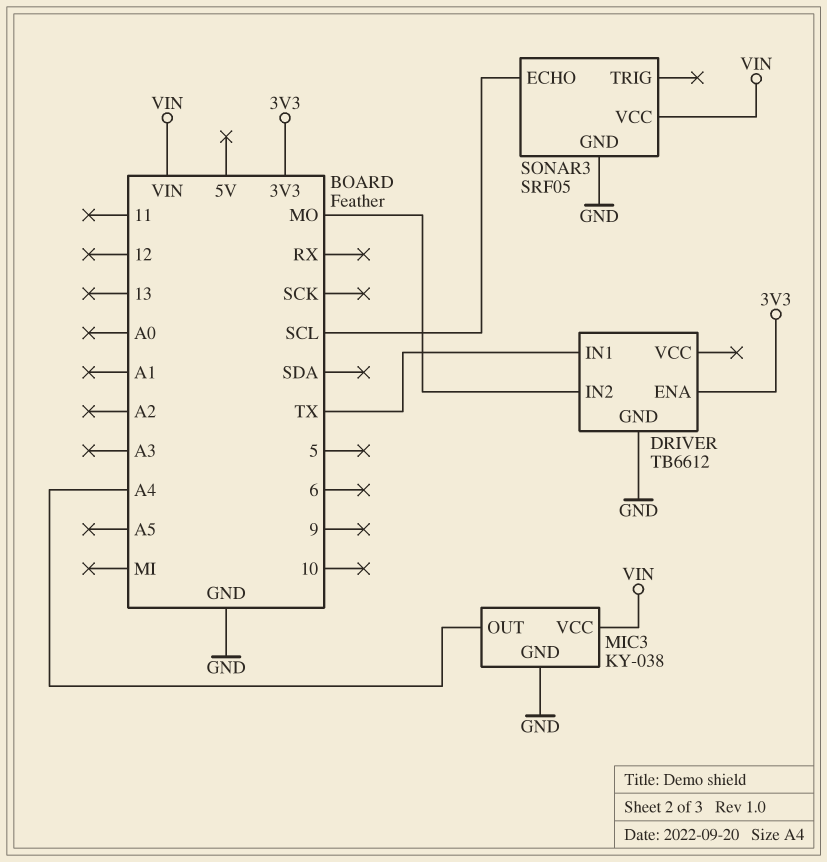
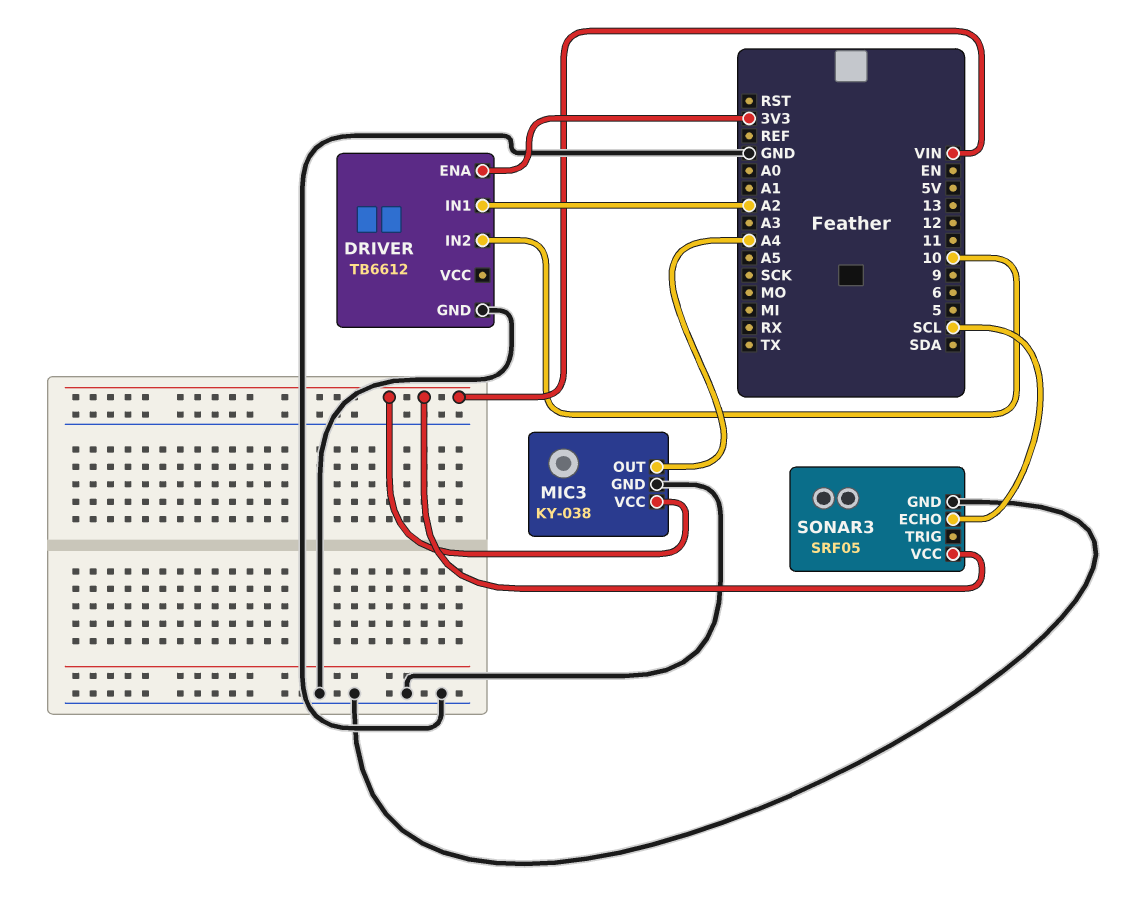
DRIVER pin IN1: TX -> A2
DRIVER pin IN2: MO -> 10

